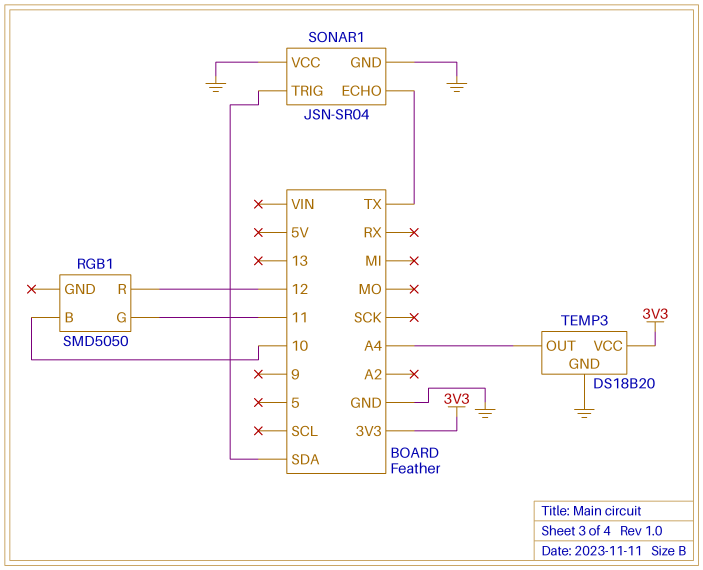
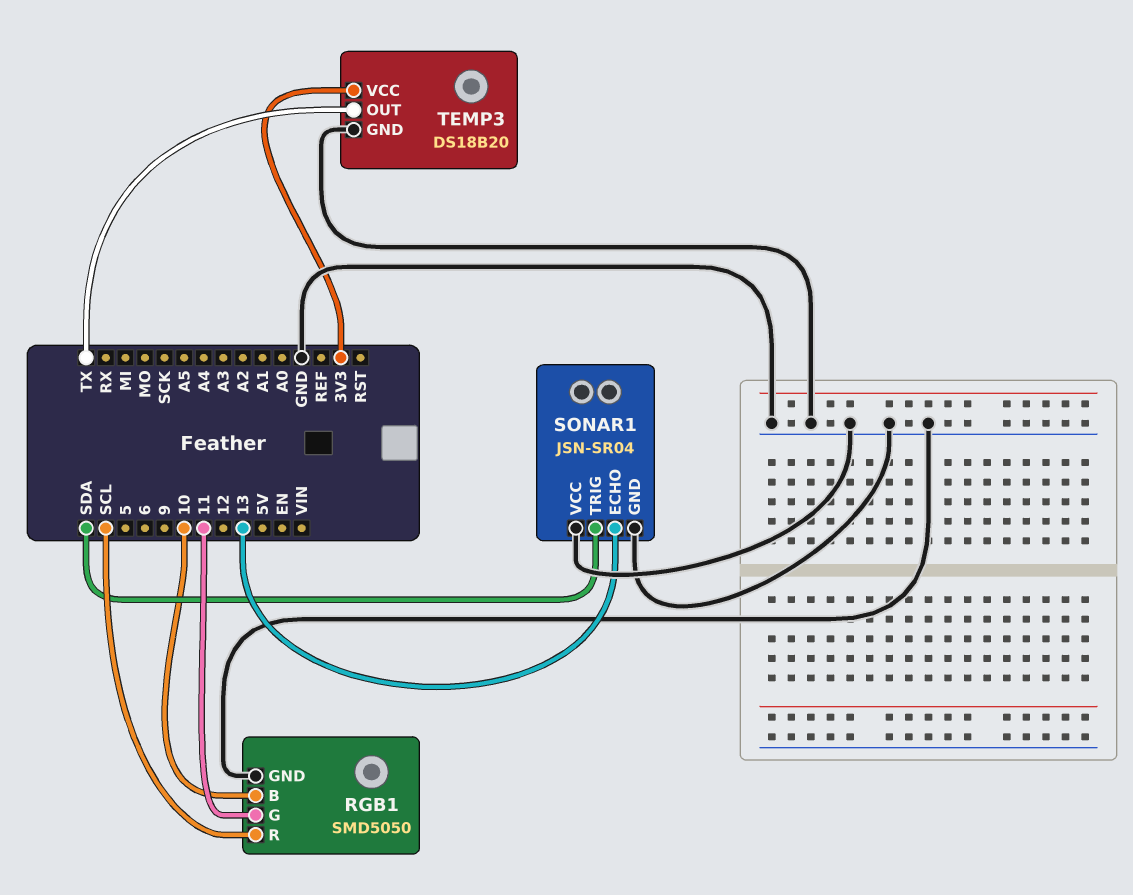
RGB1 pin GND: none -> GND
RGB1 pin R: 12 -> SCL
SONAR1 pin ECHO: TX -> 13
TEMP3 pin OUT: A4 -> TX

